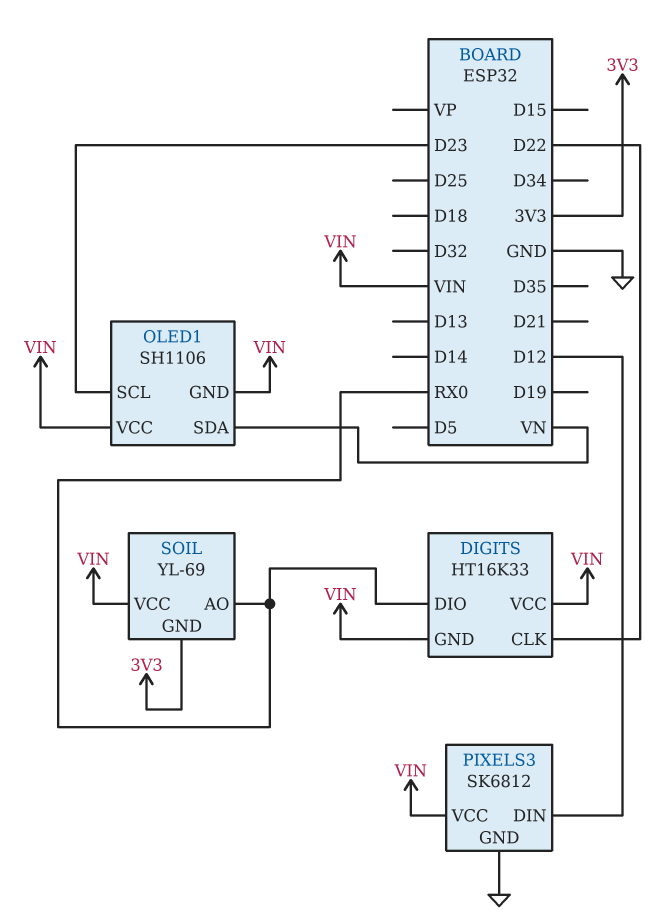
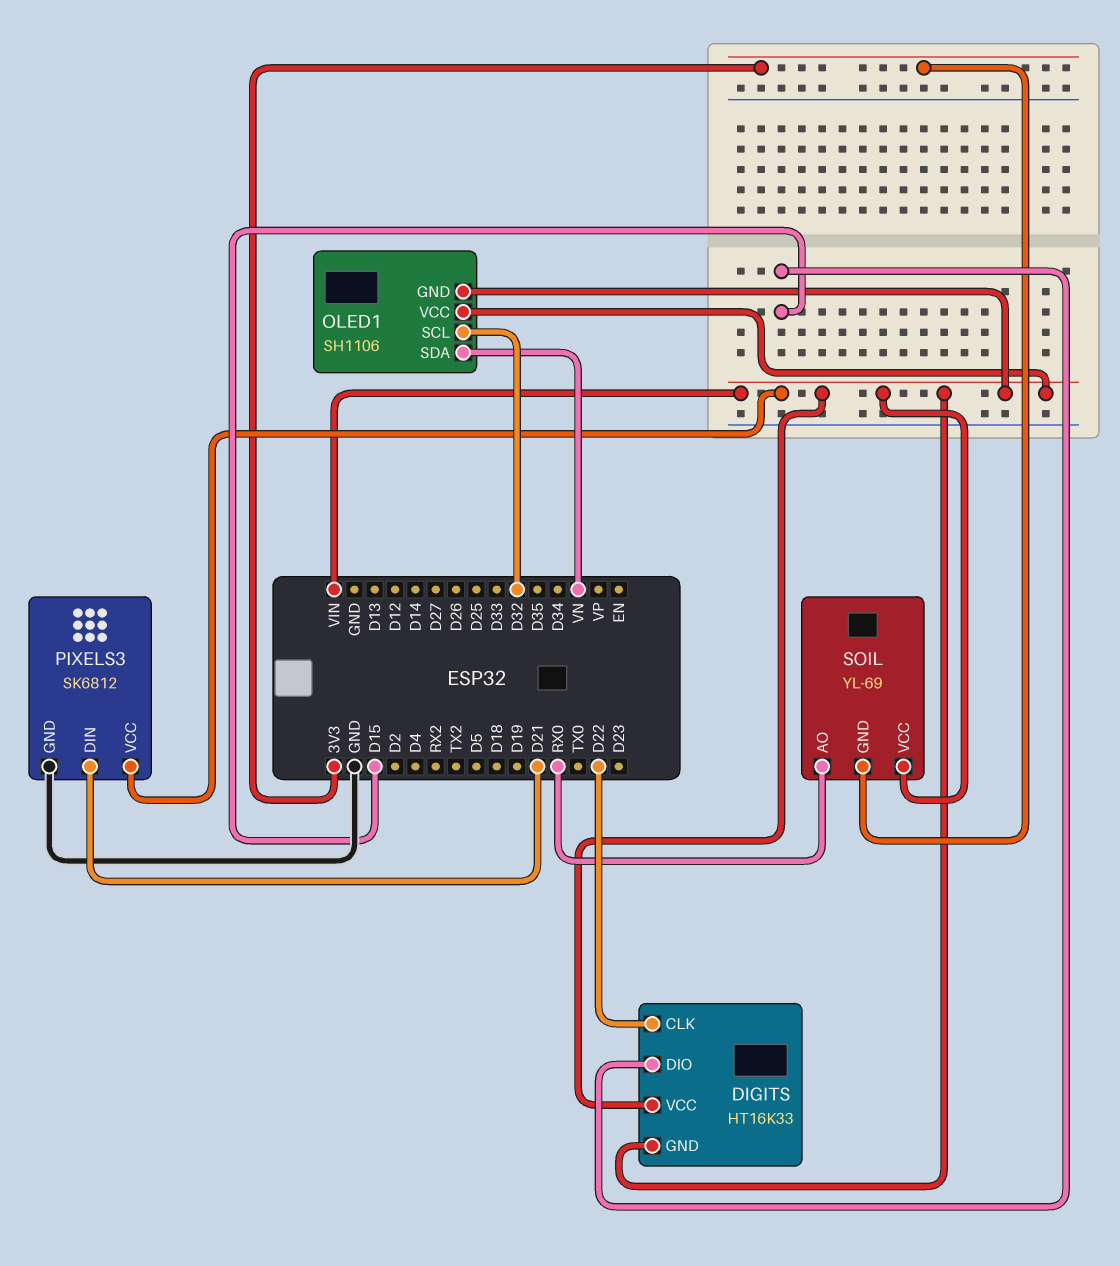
DIGITS pin DIO: RX0 -> D15
OLED1 pin SCL: D23 -> D32
PIXELS3 pin DIN: D12 -> D21

